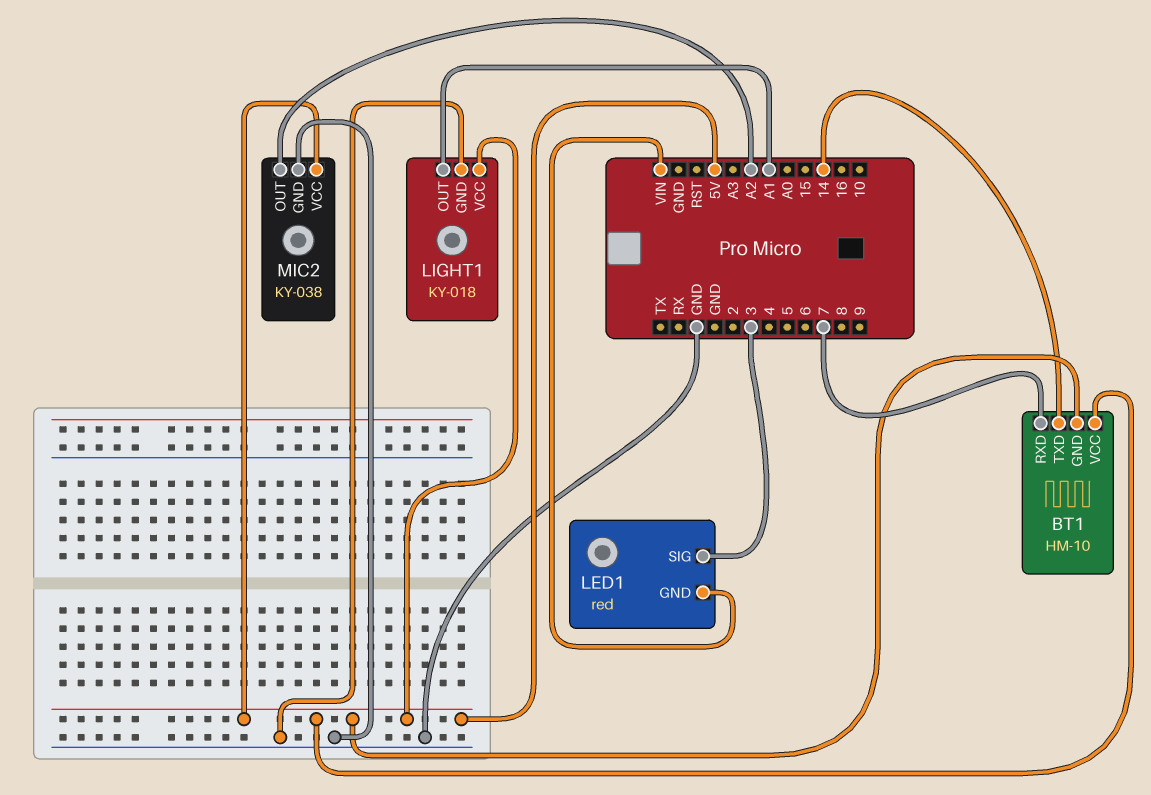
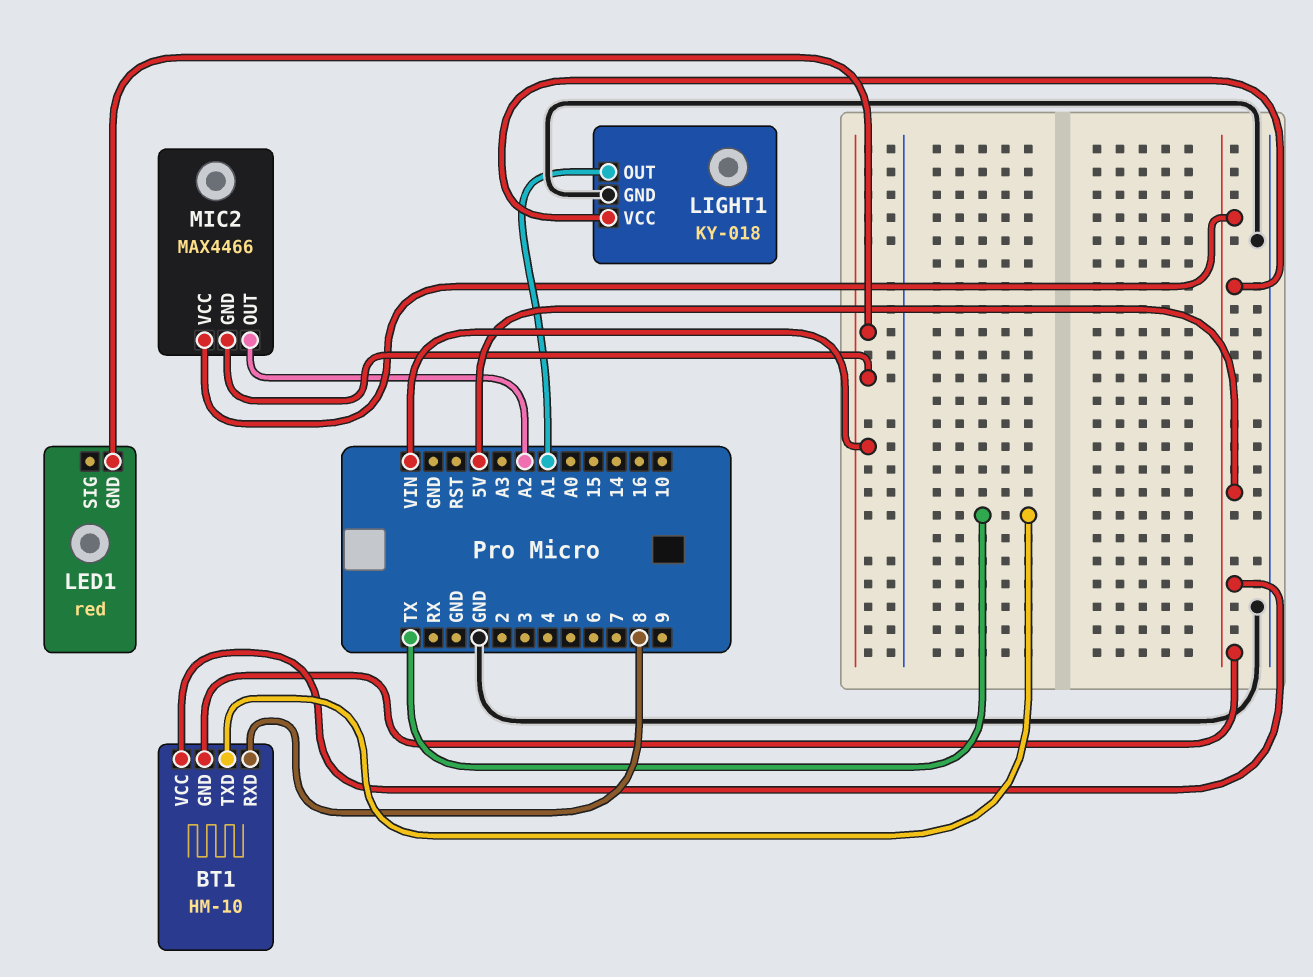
BT1 pin RXD: 7 -> 8
BT1 pin TXD: 14 -> TX
LED1 pin SIG: 3 -> none
MIC2: KY-038 -> MAX4466
MIC2 pin GND: GND -> VIN

